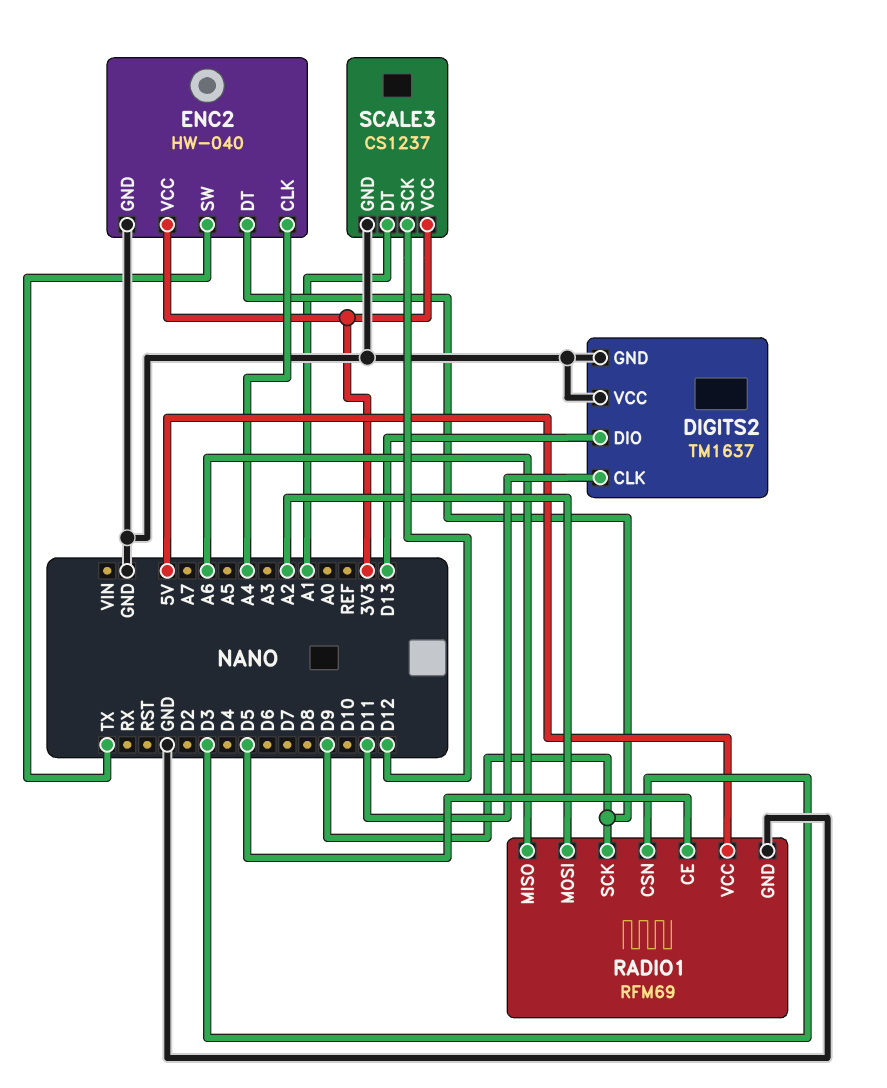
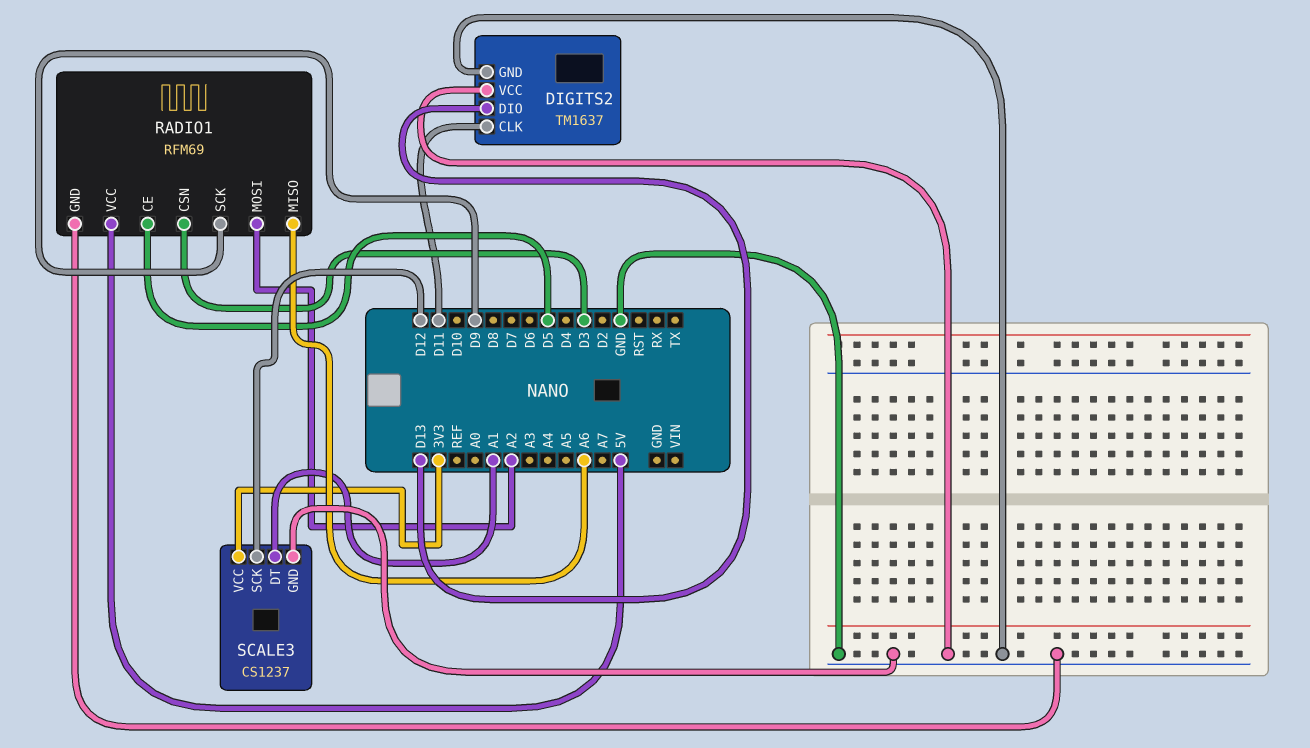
ENC2: HW-040 -> none
ENC2 pin CLK: A4 -> none
ENC2 pin DT: D9 -> none
ENC2 pin GND: GND -> none
ENC2 pin SW: TX -> none
ENC2 pin VCC: 3V3 -> none

